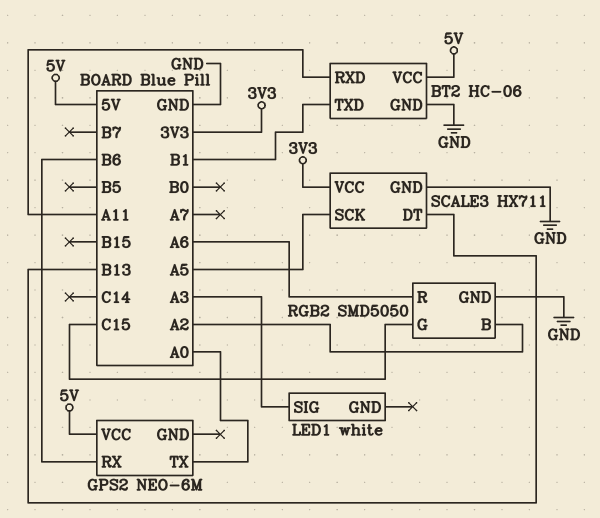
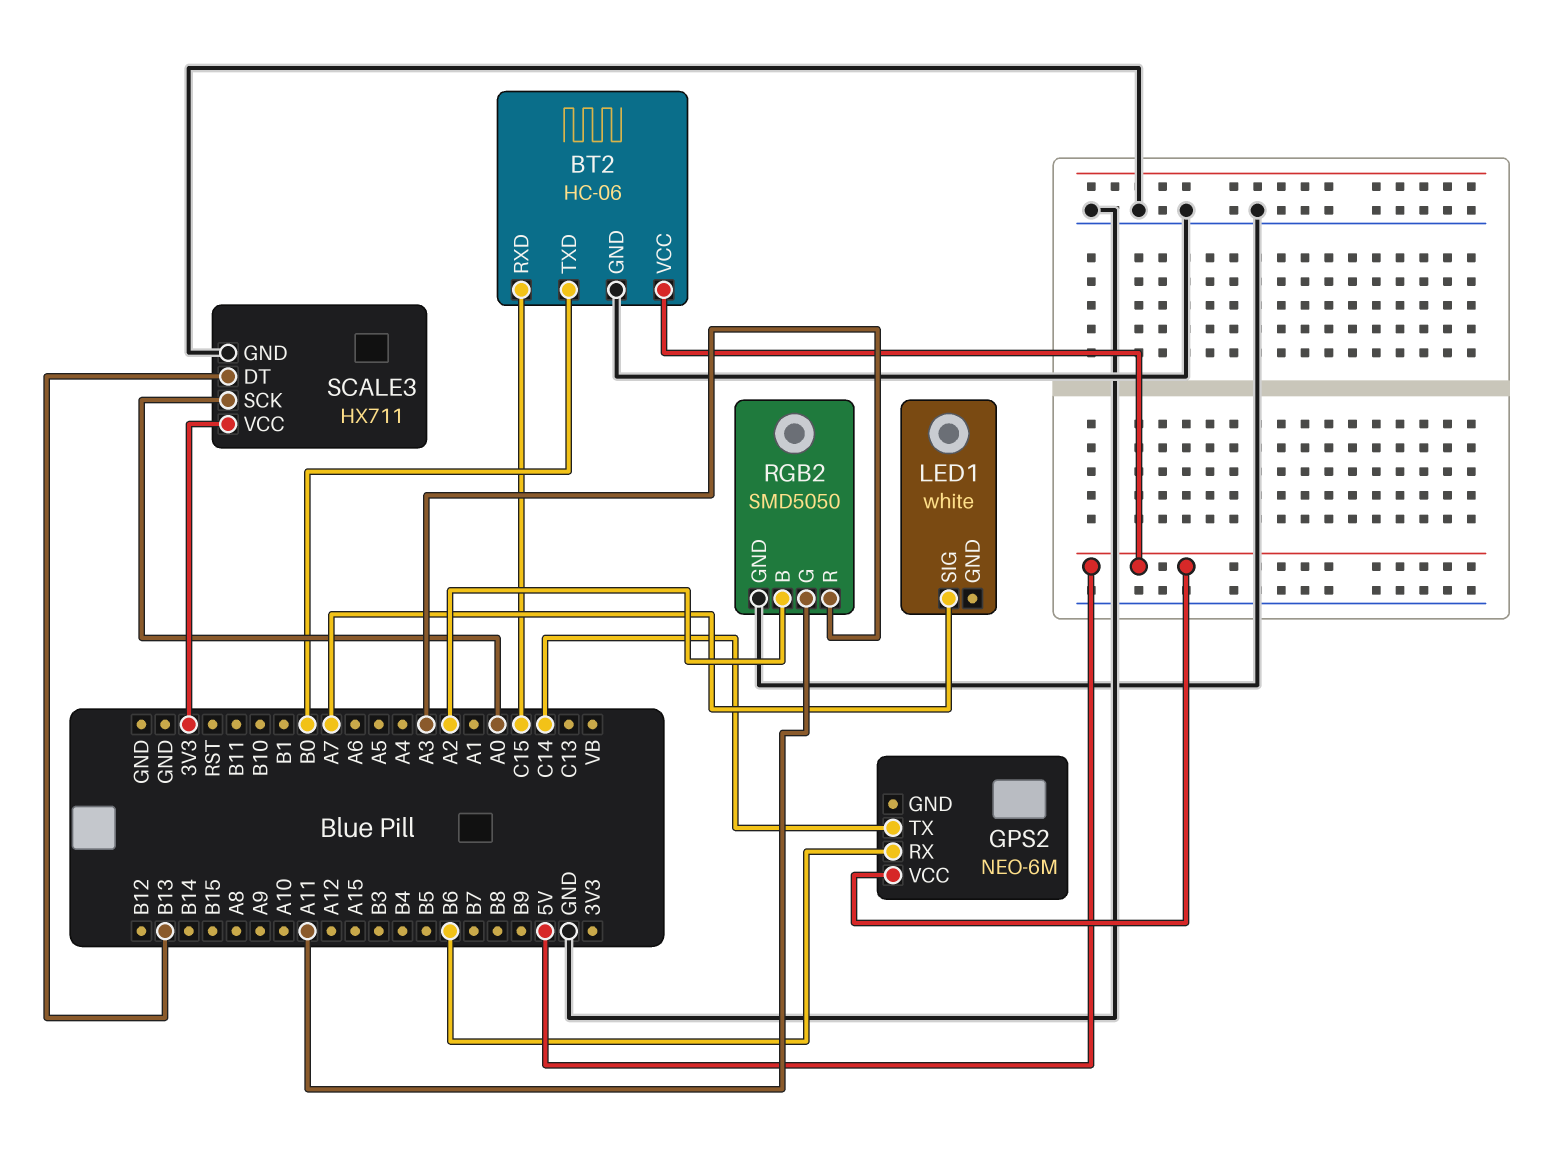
BT2 pin RXD: A11 -> C15
BT2 pin TXD: B1 -> B0
GPS2 pin TX: A0 -> C14
LED1 pin SIG: A3 -> A7
RGB2 pin G: C15 -> A11
RGB2 pin R: A6 -> A3
SCALE3 pin SCK: A5 -> A0

